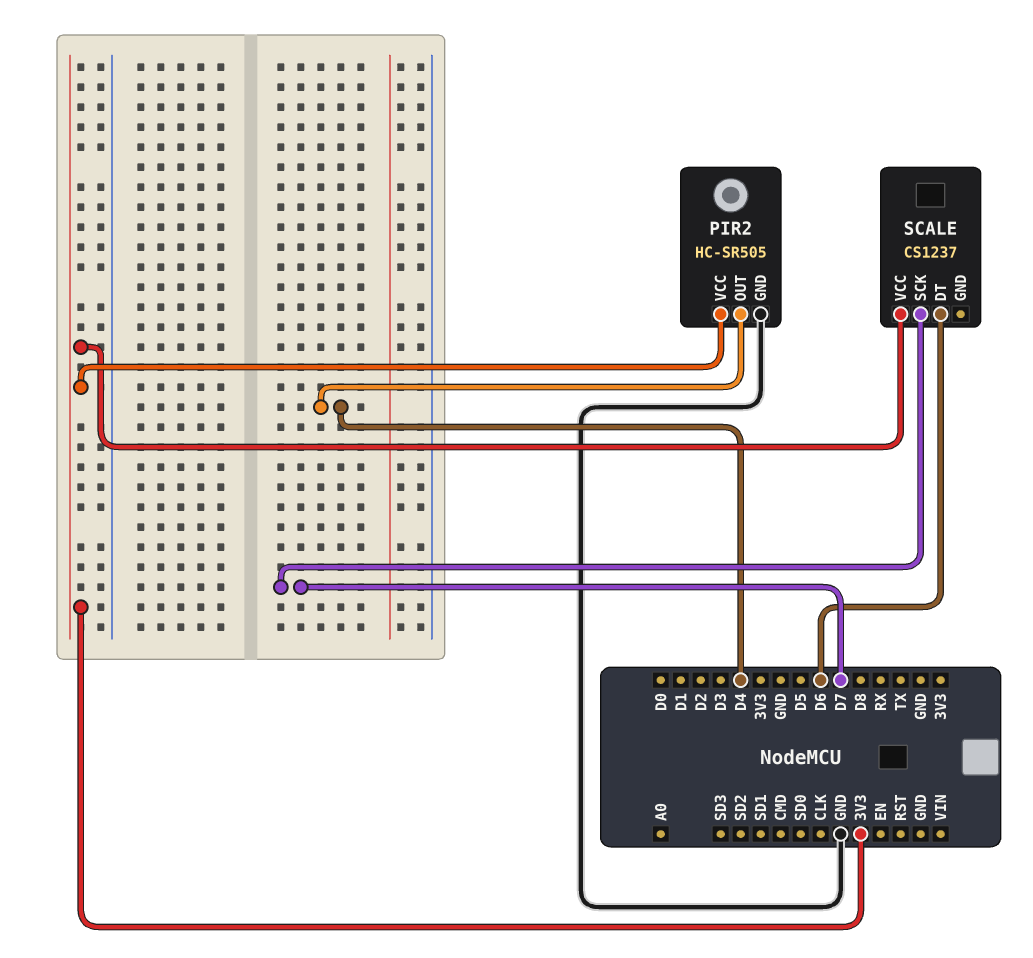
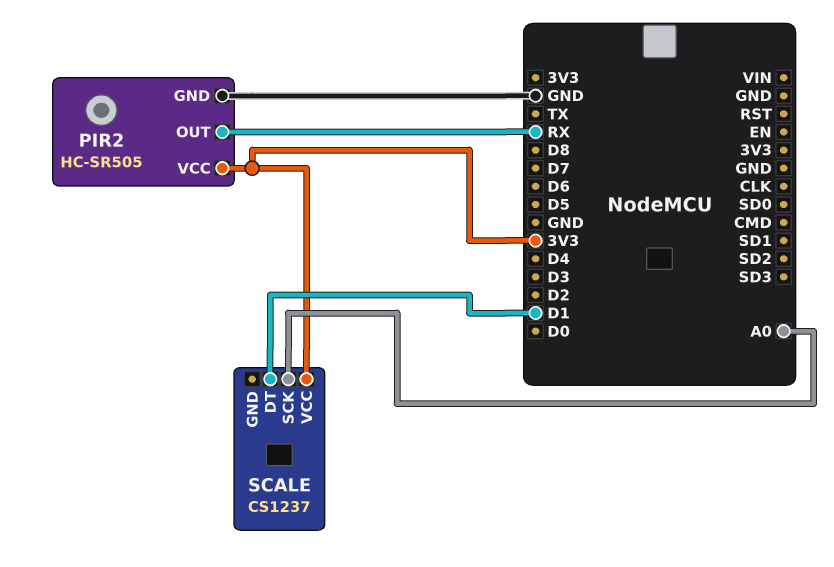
PIR2 pin OUT: D4 -> RX
SCALE pin DT: D6 -> D1
SCALE pin SCK: D7 -> A0

